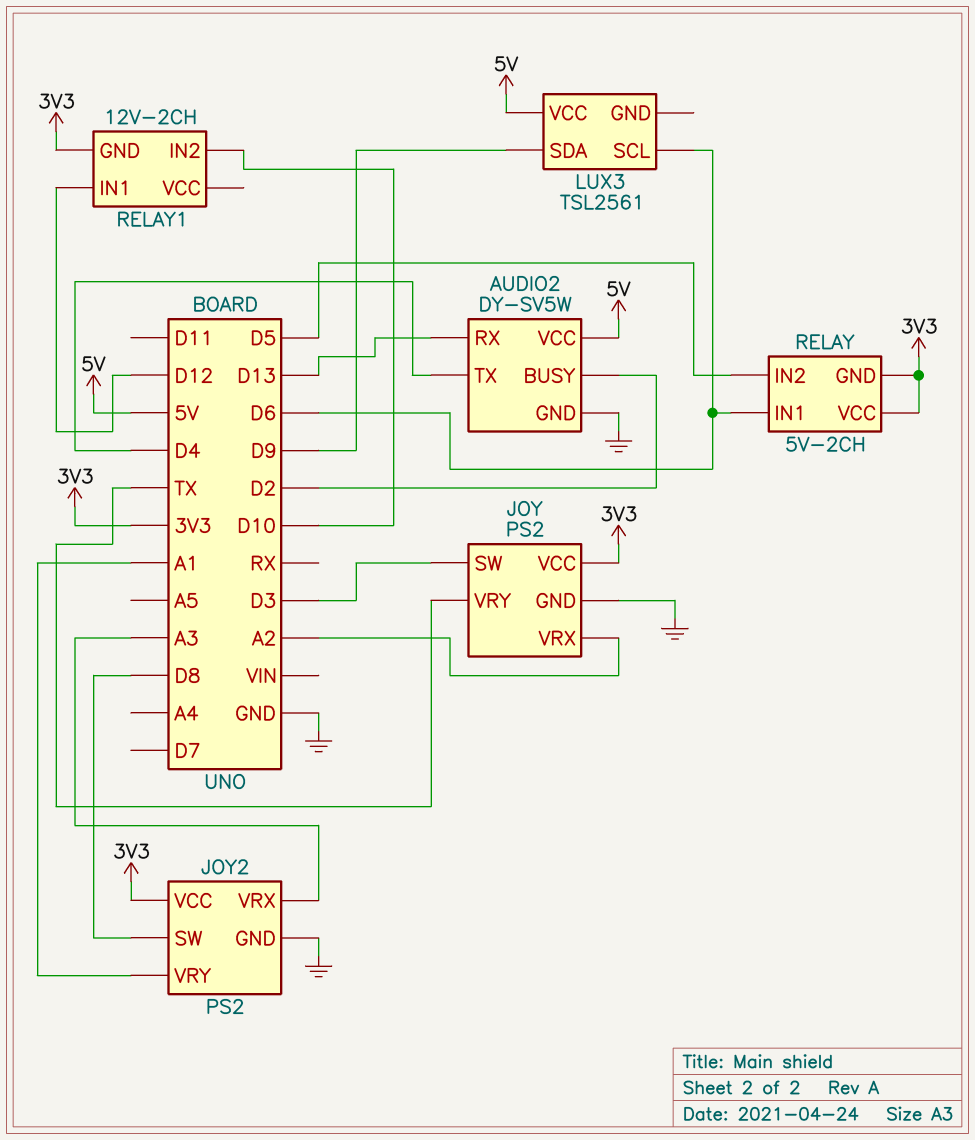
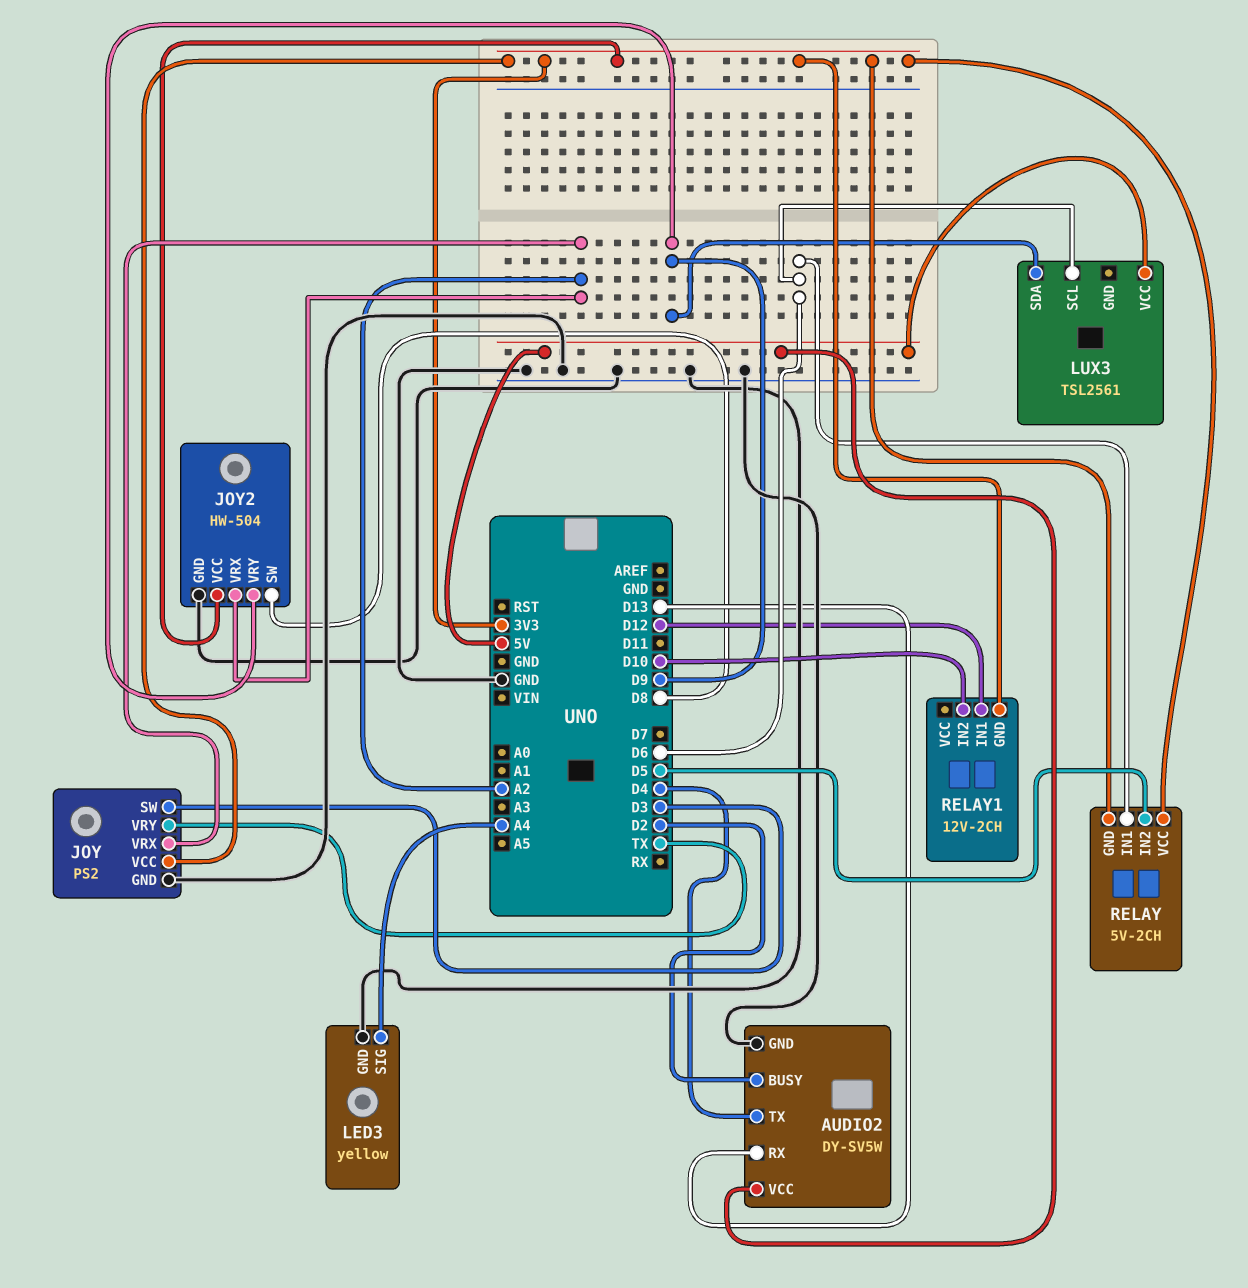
JOY2: PS2 -> HW-504
JOY2 pin VRX: A3 -> A2
JOY2 pin VRY: A1 -> D9
LED3: none -> yellow
LED3 pin GND: none -> GND
LED3 pin SIG: none -> A4

